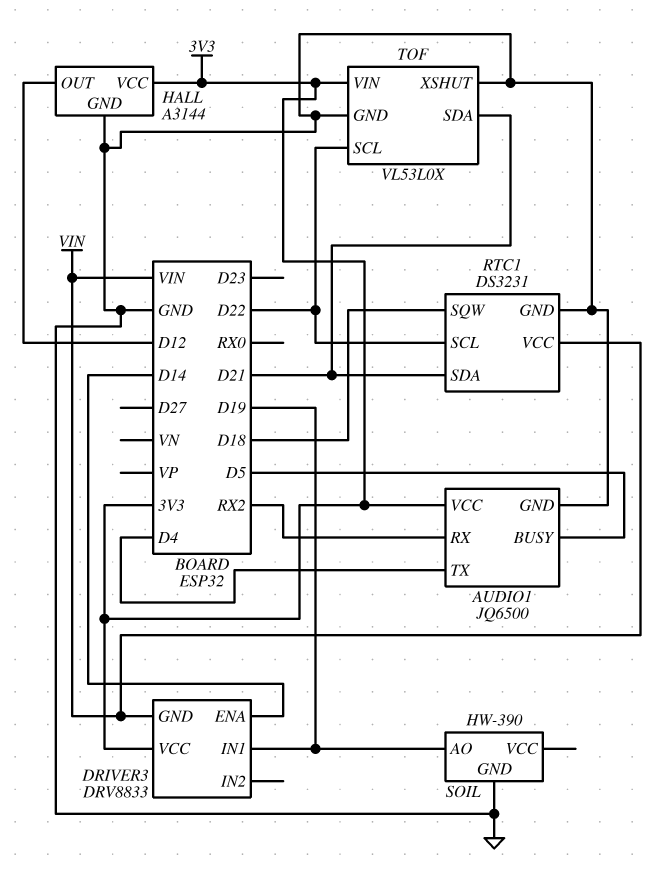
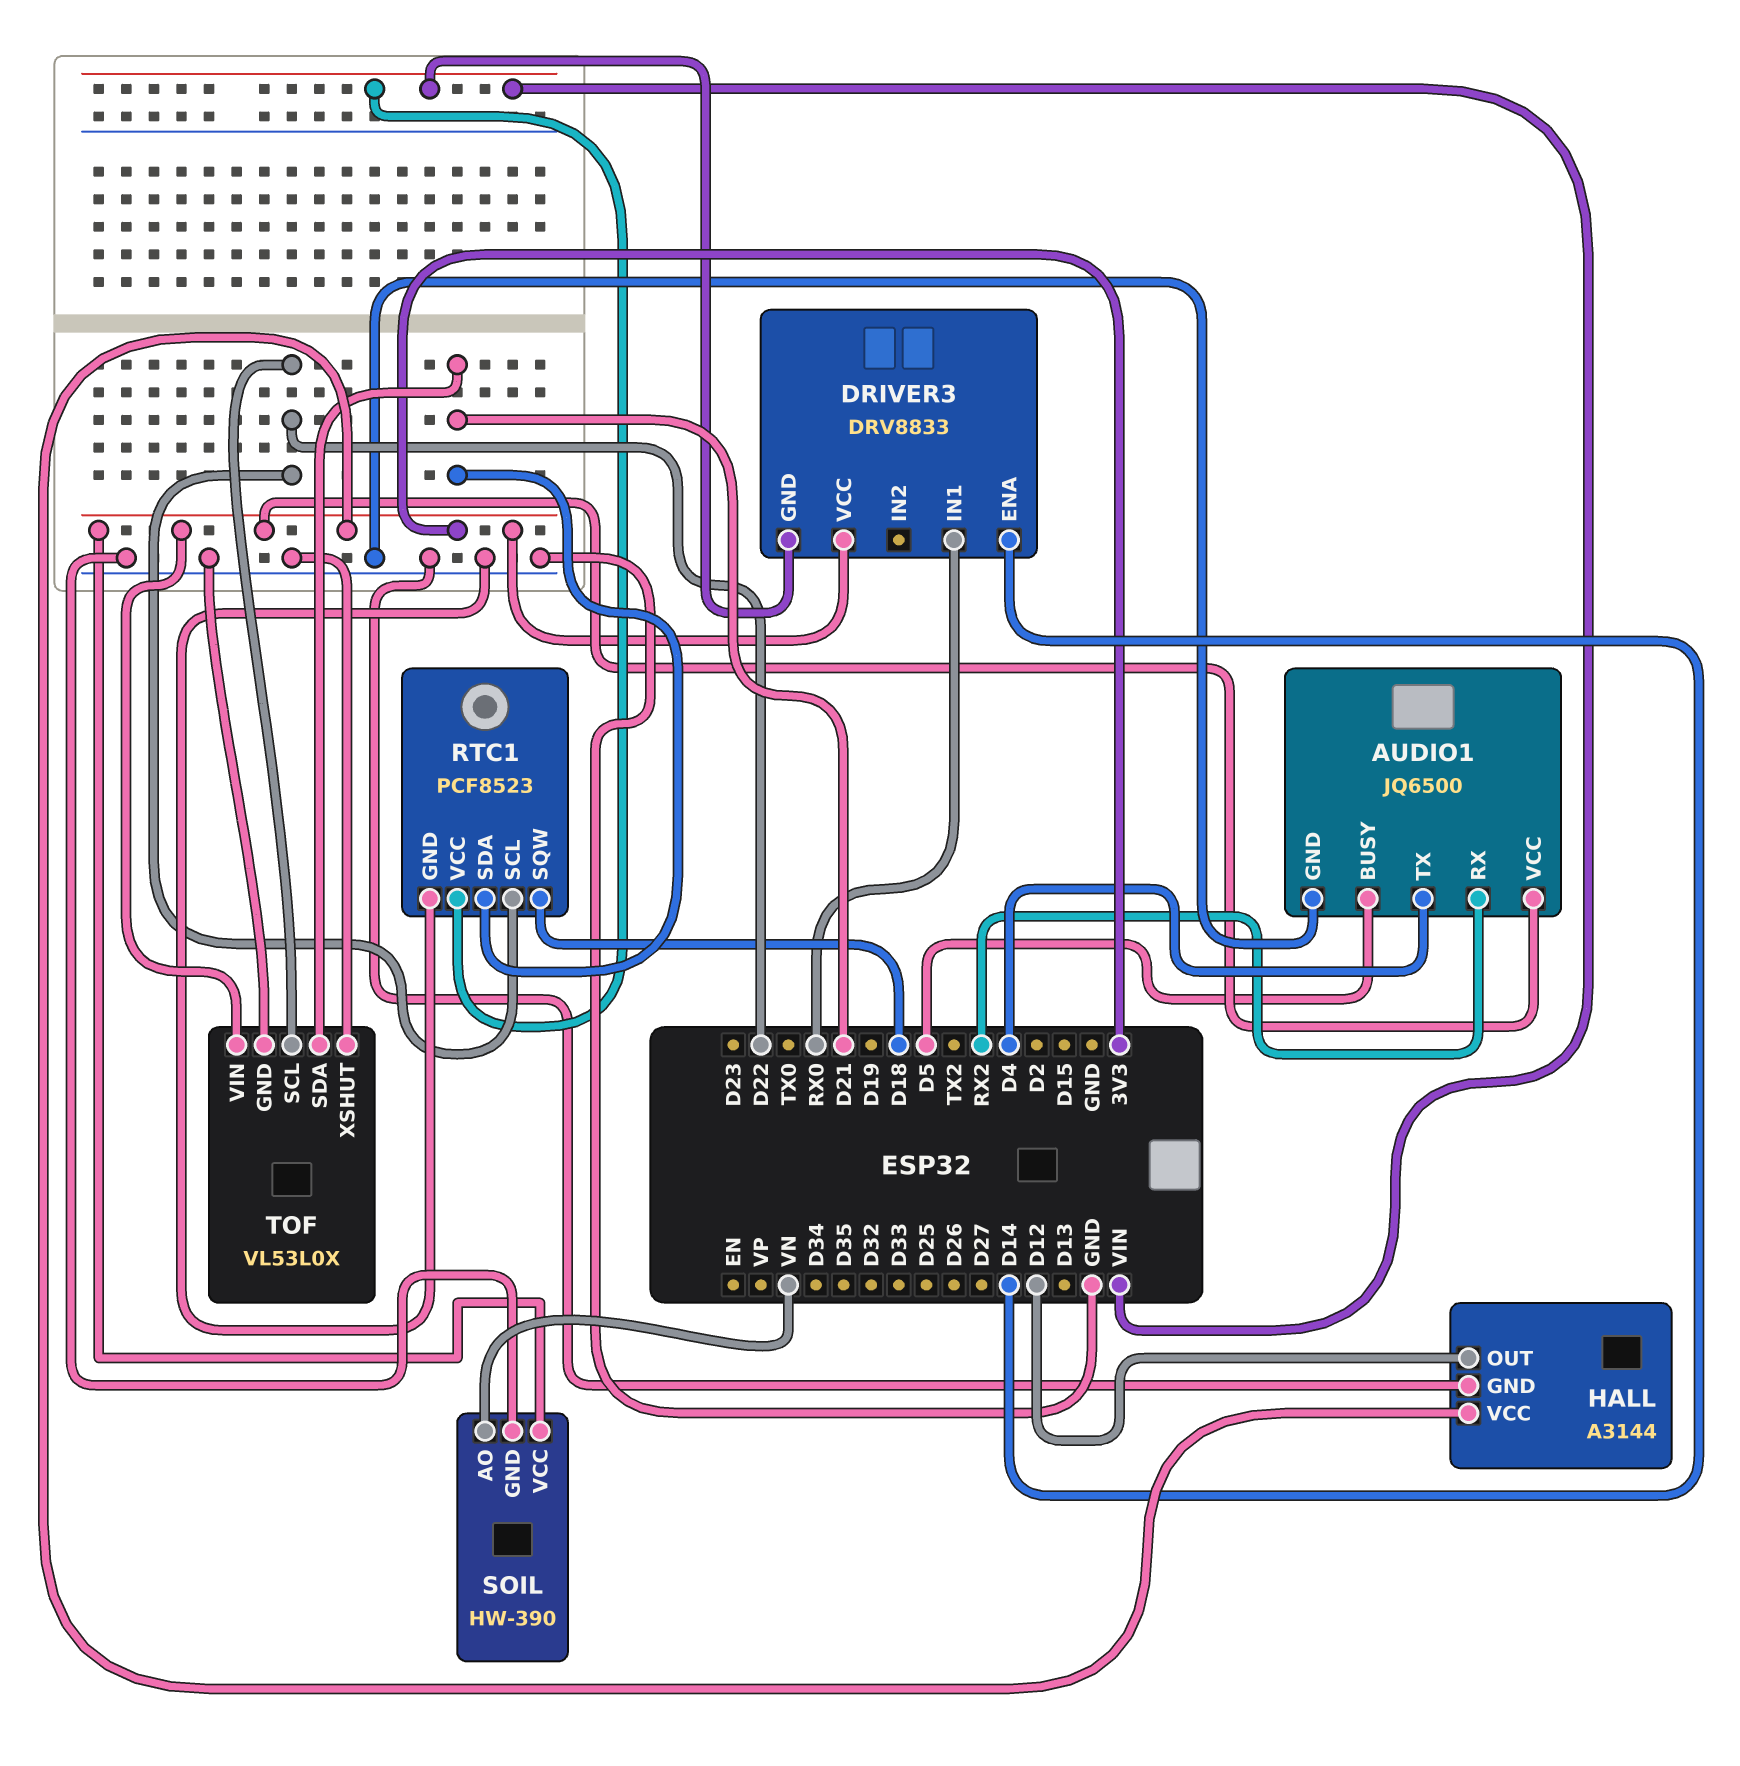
DRIVER3 pin IN1: D19 -> RX0
RTC1: DS3231 -> PCF8523
SOIL pin AO: D19 -> VN
SOIL pin VCC: none -> 3V3

